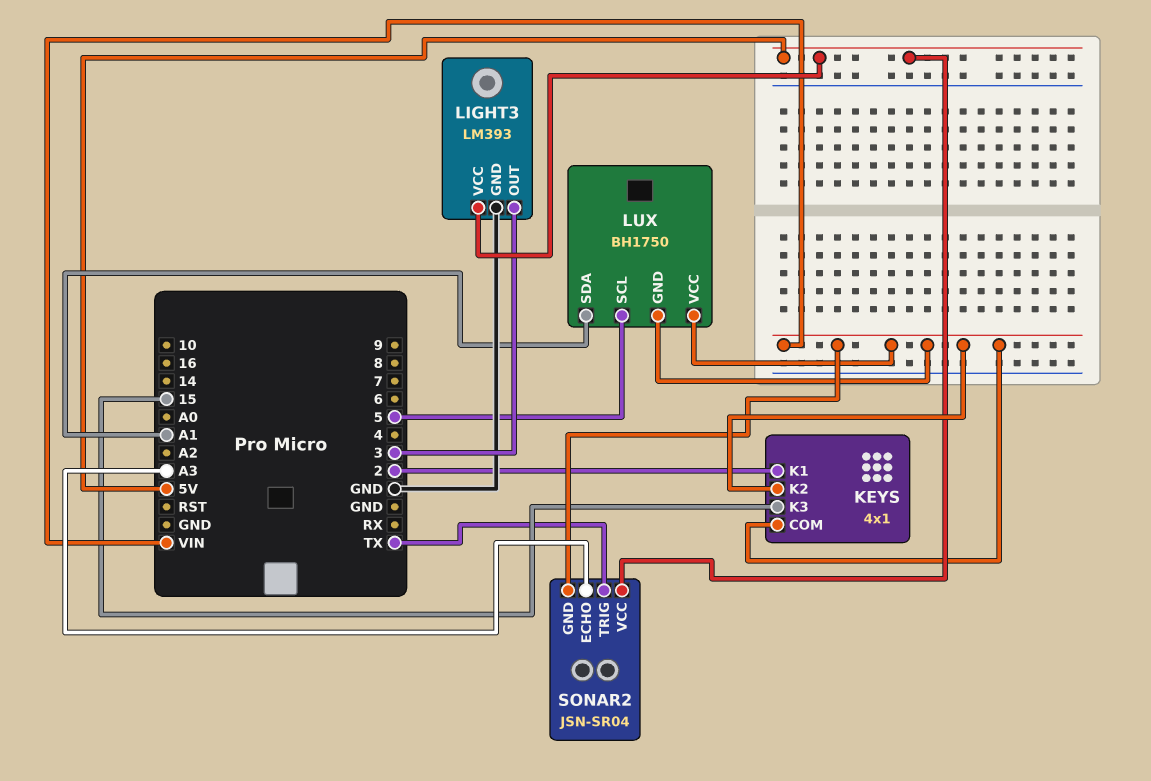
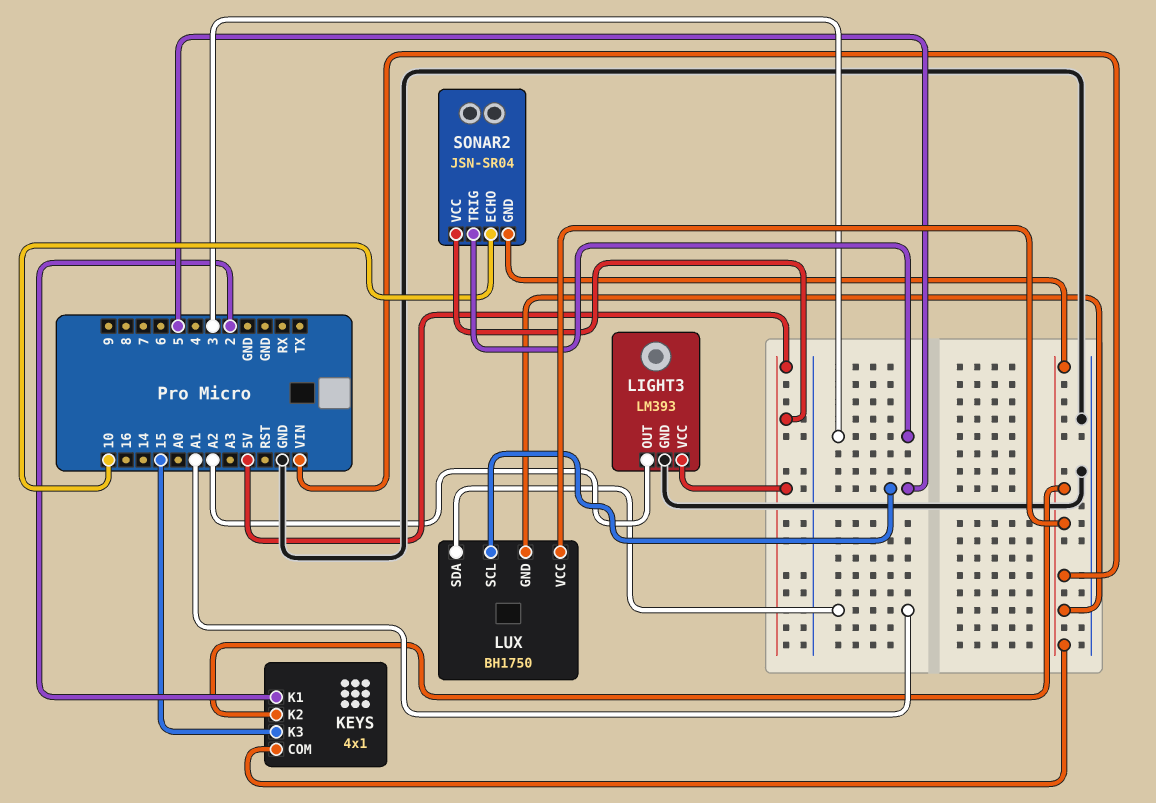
LIGHT3 pin OUT: 3 -> A2
SONAR2 pin ECHO: A3 -> 10
SONAR2 pin TRIG: TX -> 3

